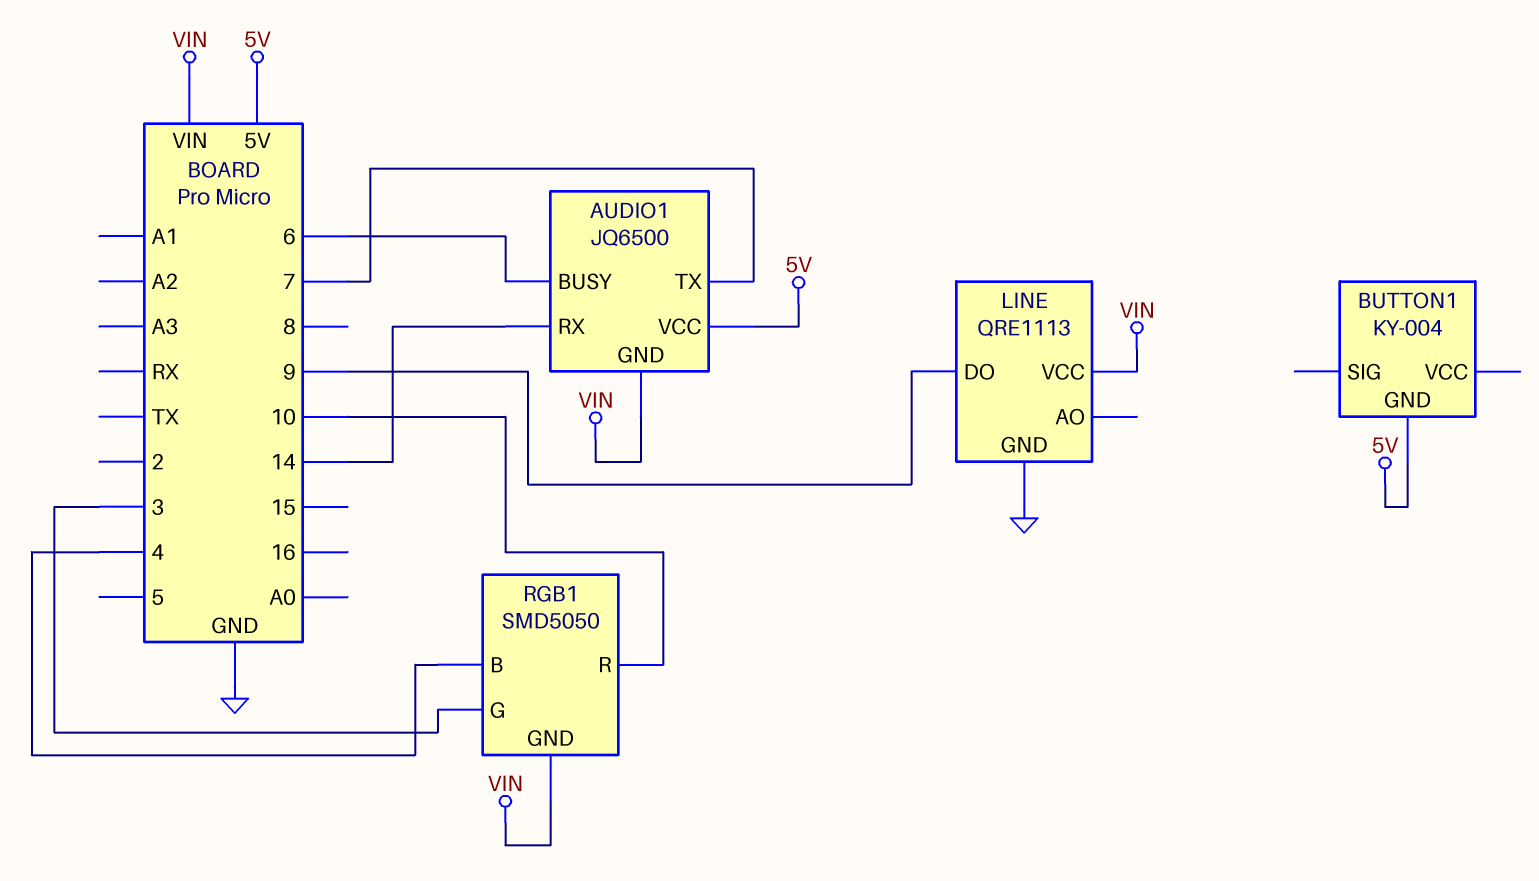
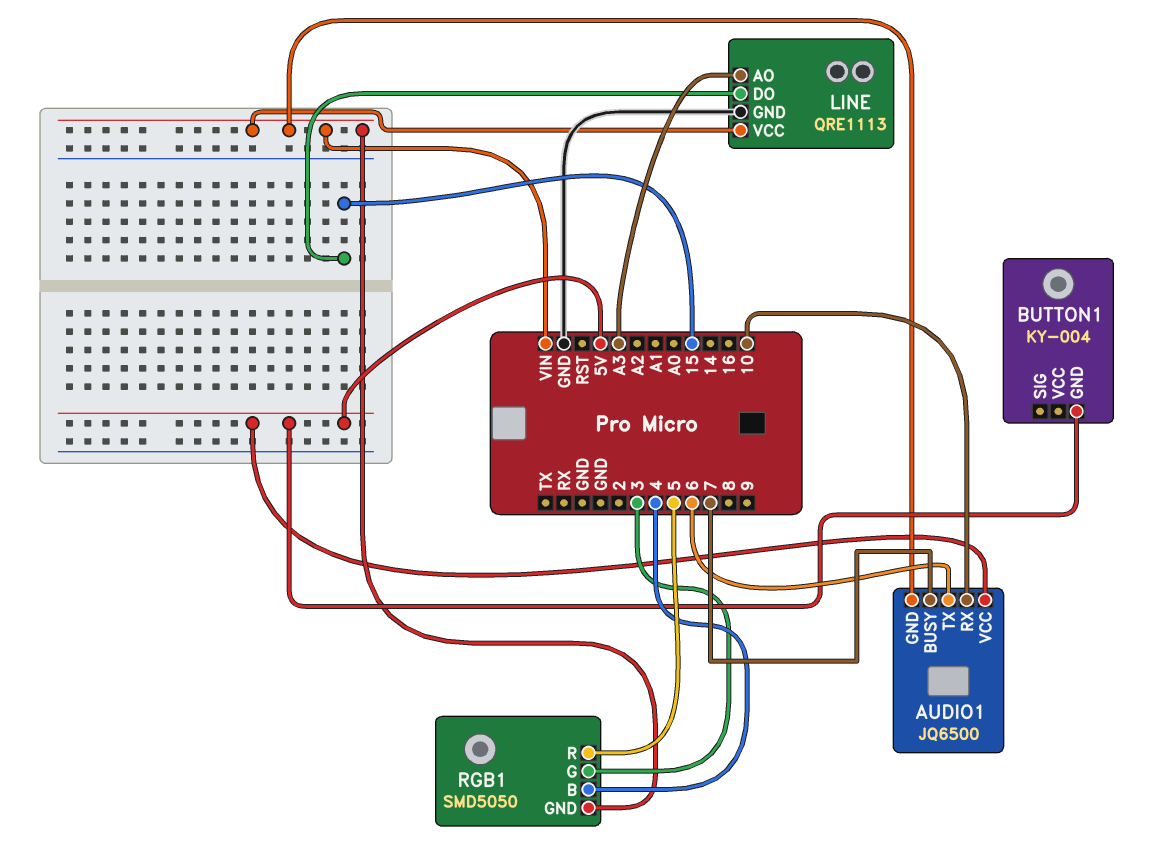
AUDIO1 pin BUSY: 6 -> 7
AUDIO1 pin RX: 14 -> 10
AUDIO1 pin TX: 7 -> 6
LINE pin AO: none -> A3
LINE pin DO: 9 -> 15
RGB1 pin R: 10 -> 5

